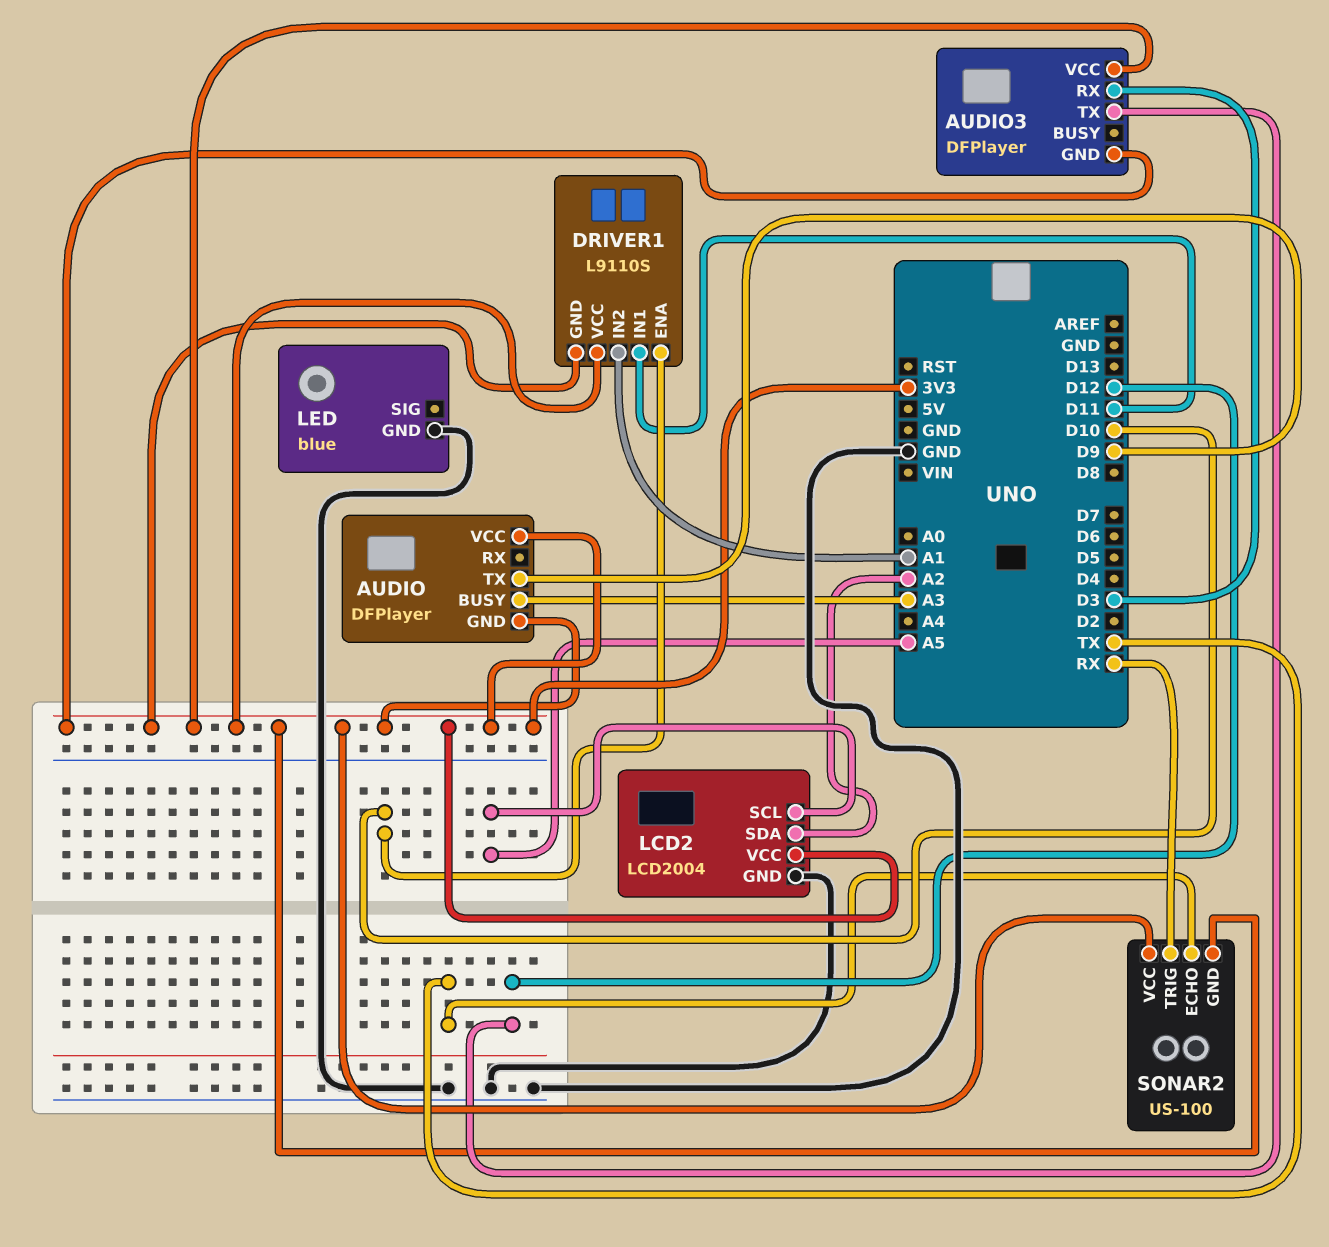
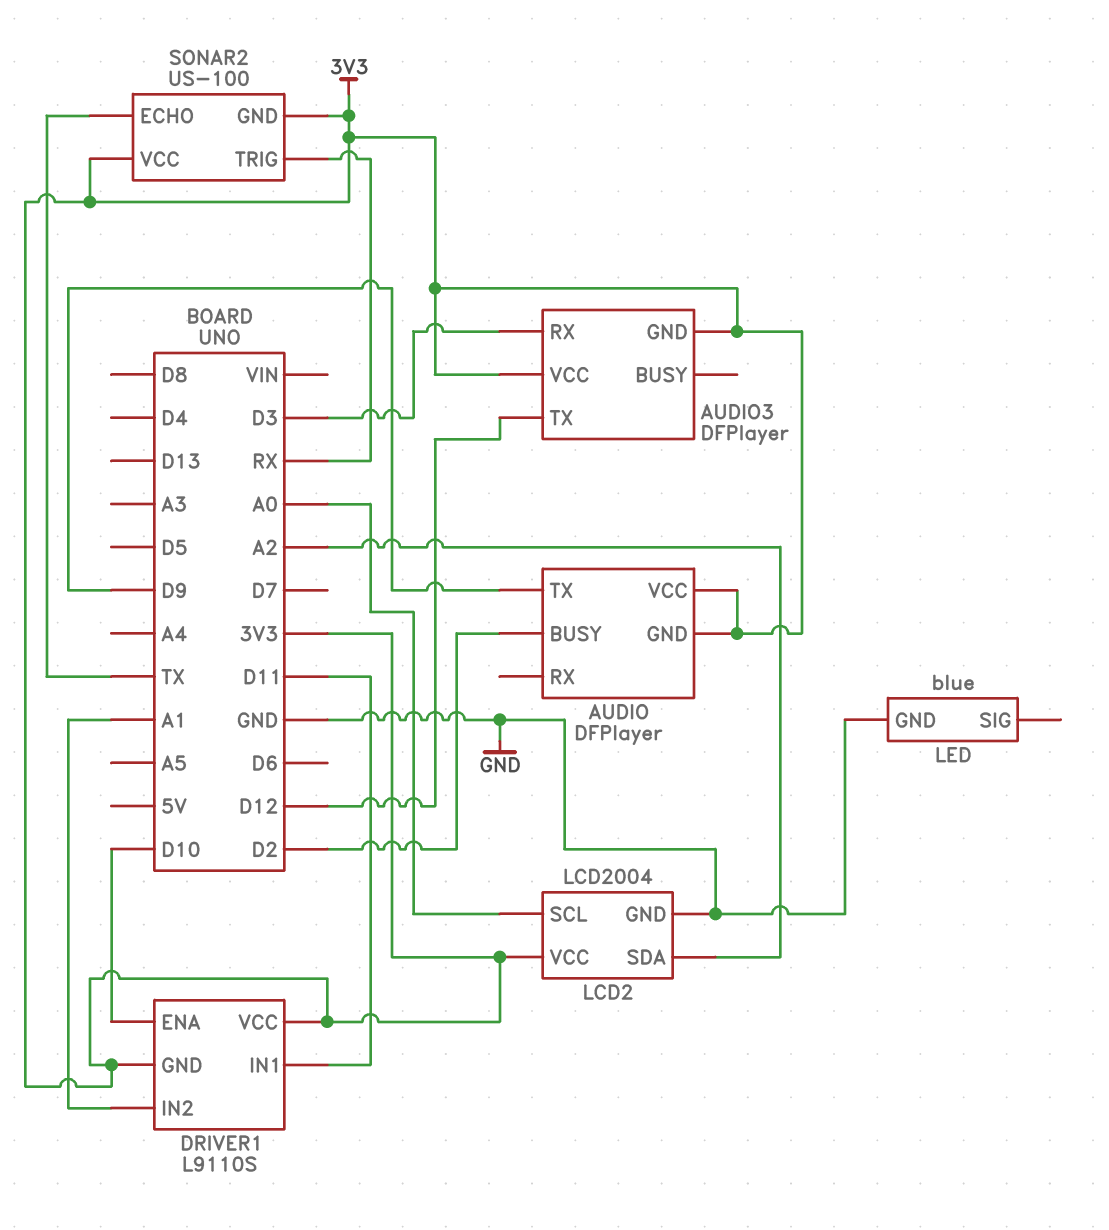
AUDIO pin BUSY: A3 -> D2
LCD2 pin SCL: A5 -> A0

